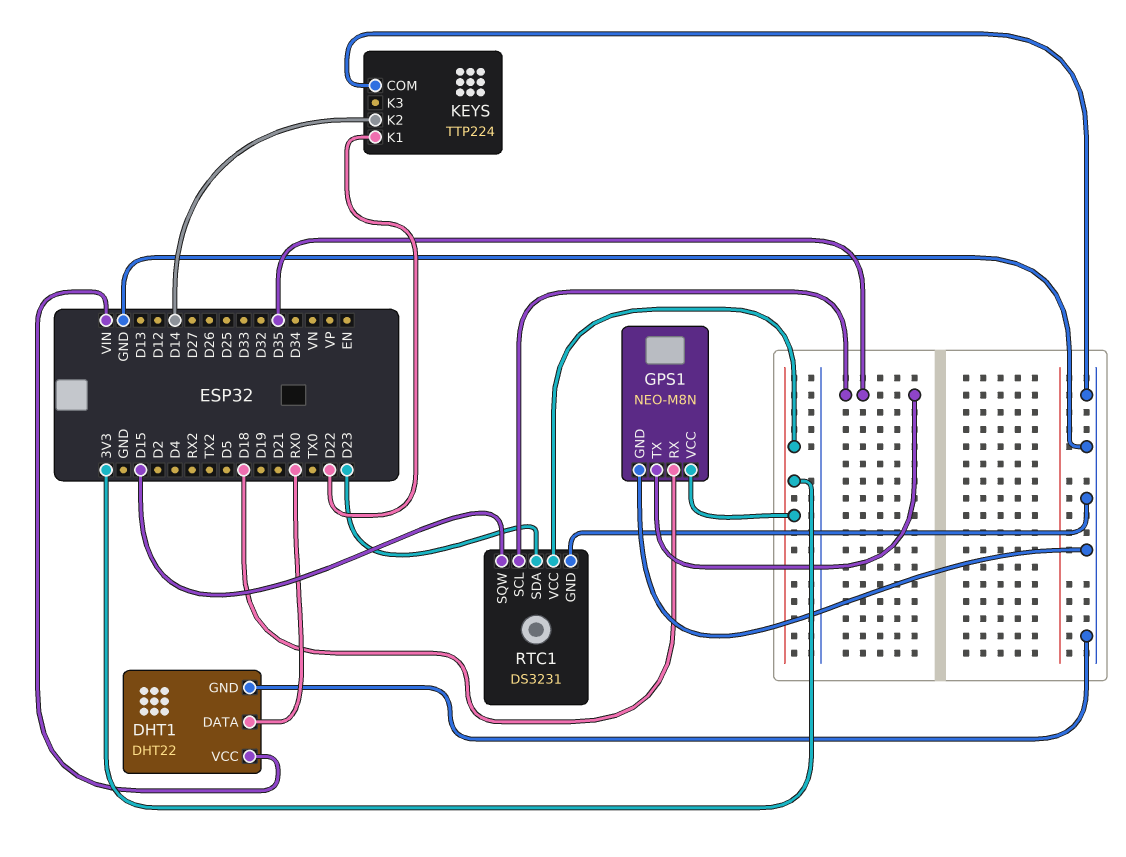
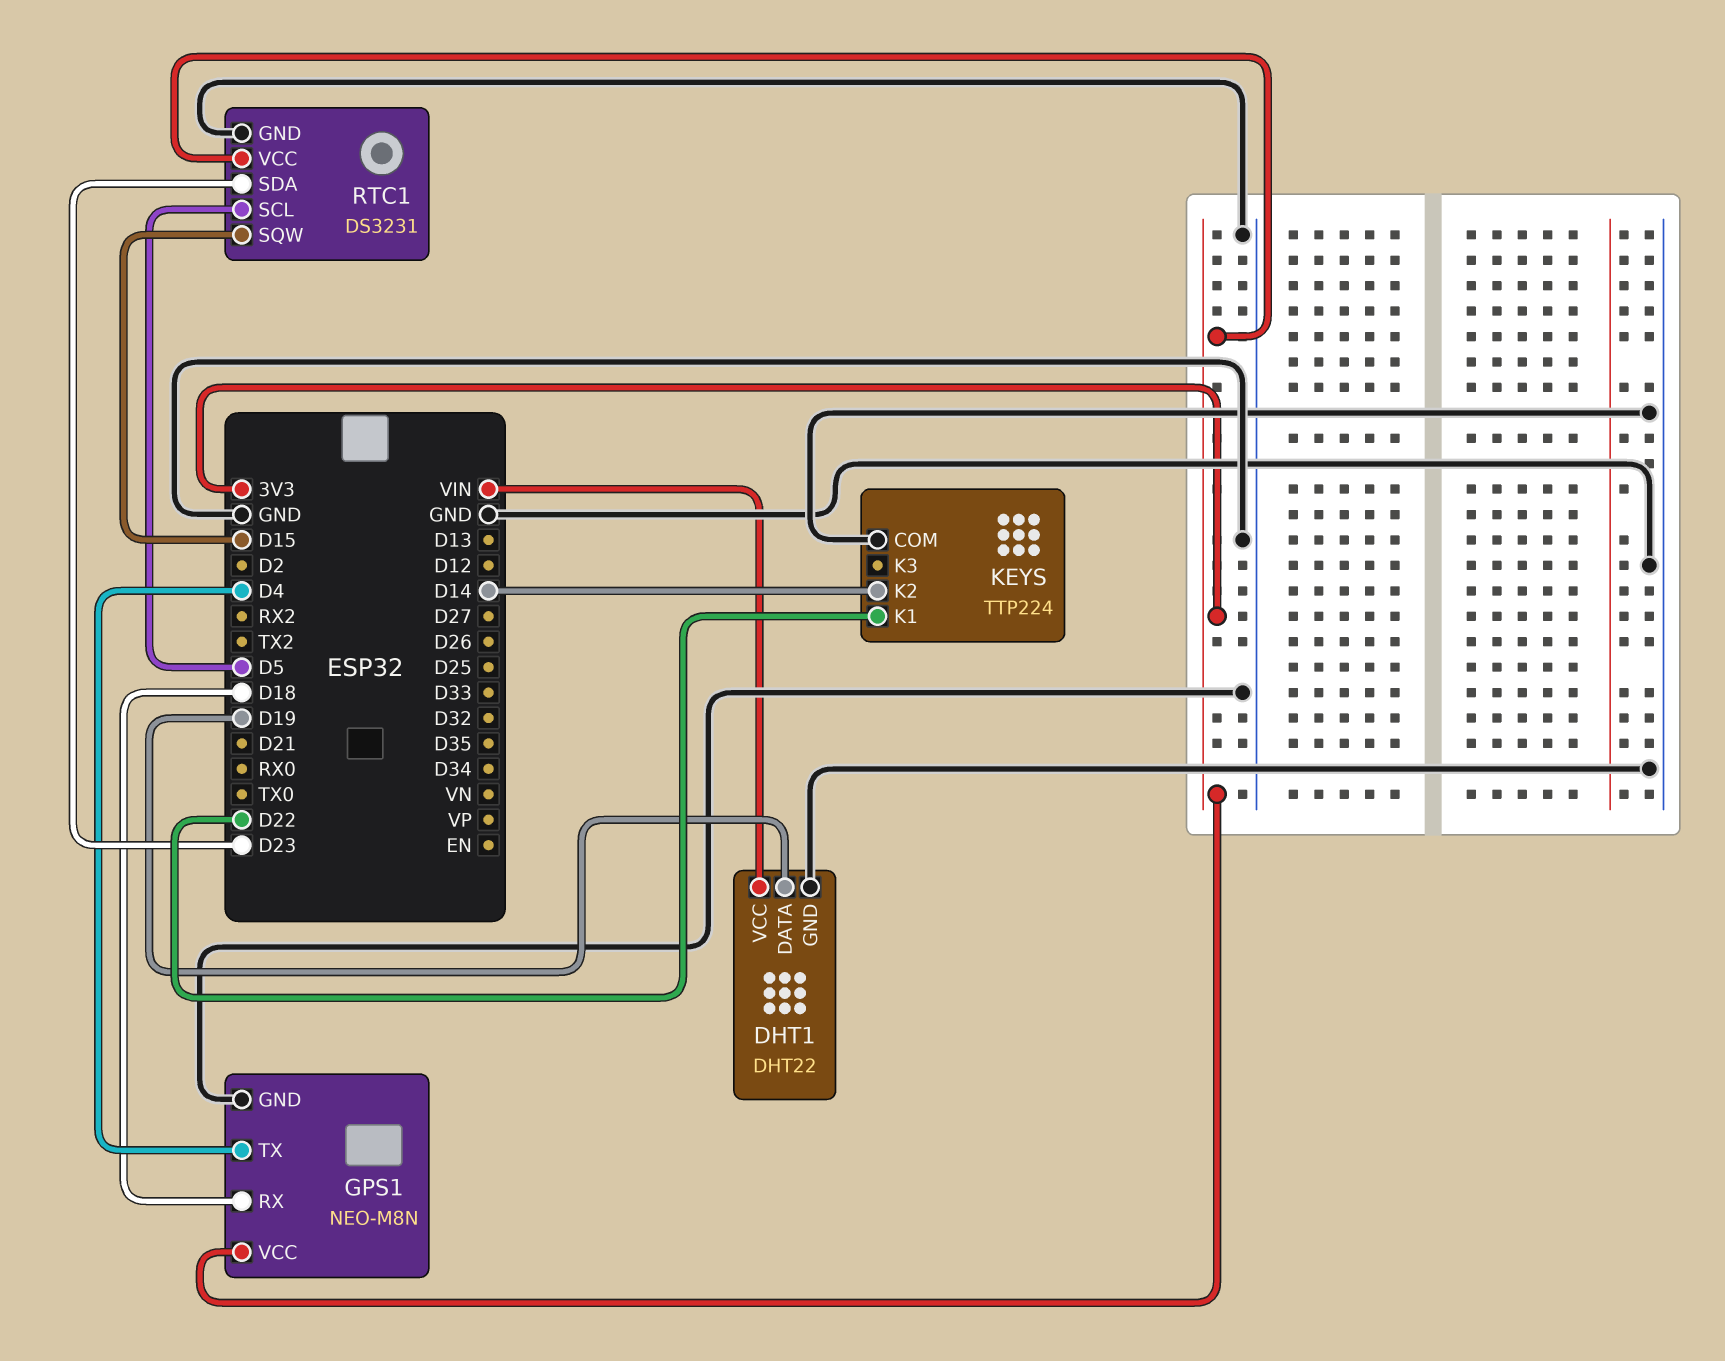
DHT1 pin DATA: RX0 -> D19
GPS1 pin TX: D35 -> D4
RTC1 pin SCL: D35 -> D5

